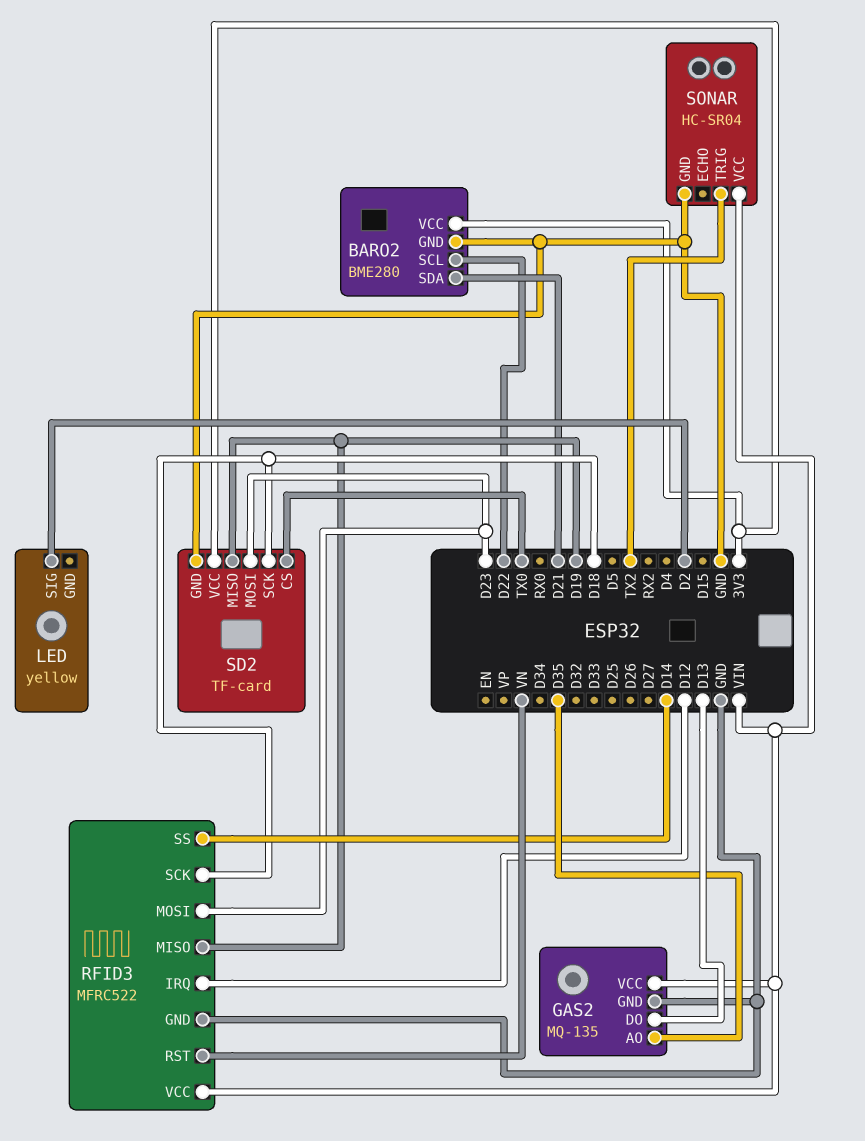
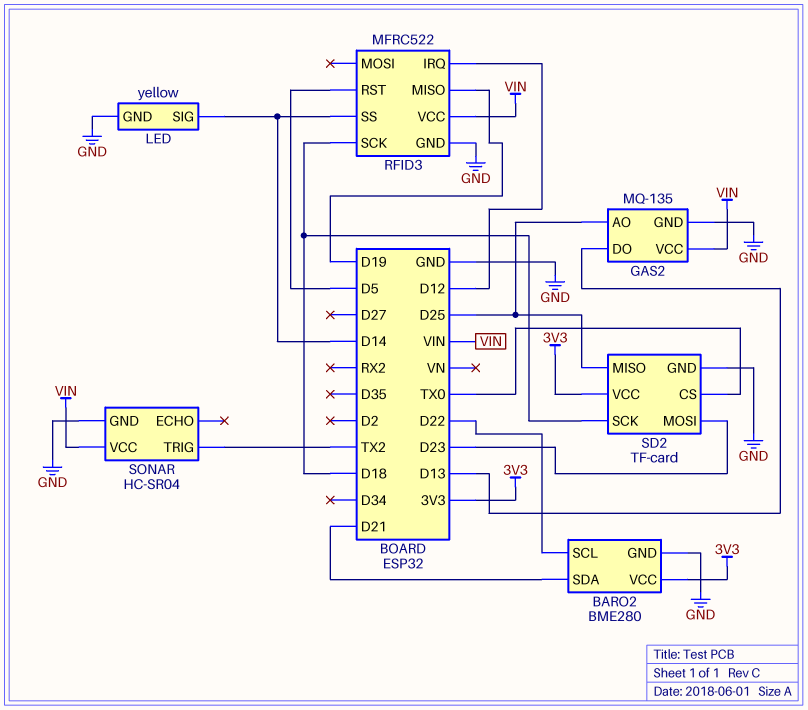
GAS2 pin AO: D35 -> D25
LED pin GND: none -> GND
LED pin SIG: D2 -> D14
RFID3 pin MOSI: D23 -> none
RFID3 pin RST: VN -> D5
SD2 pin MISO: D19 -> D25

